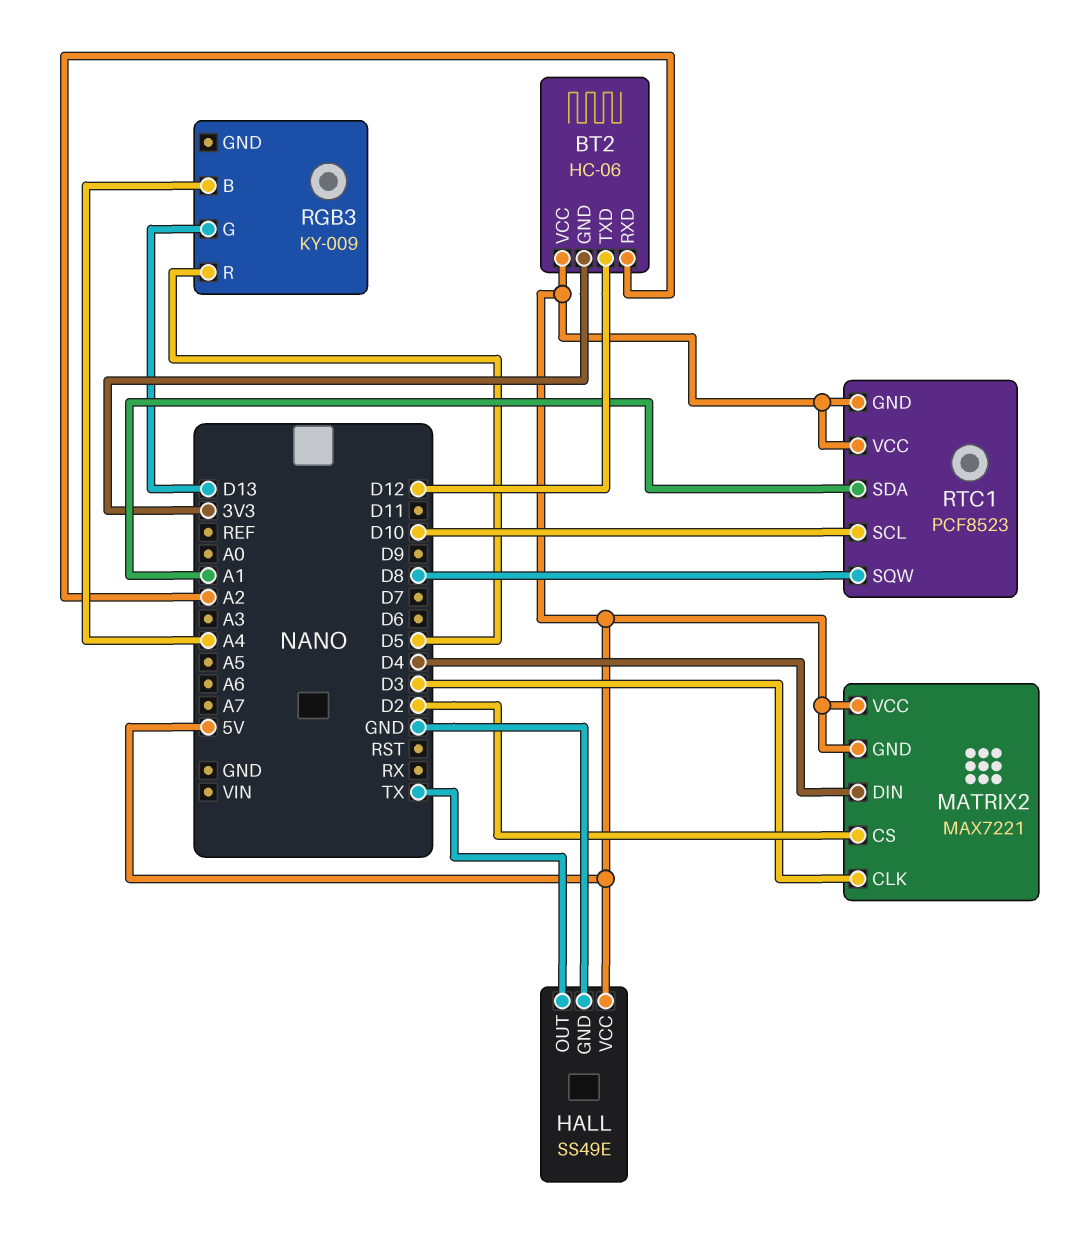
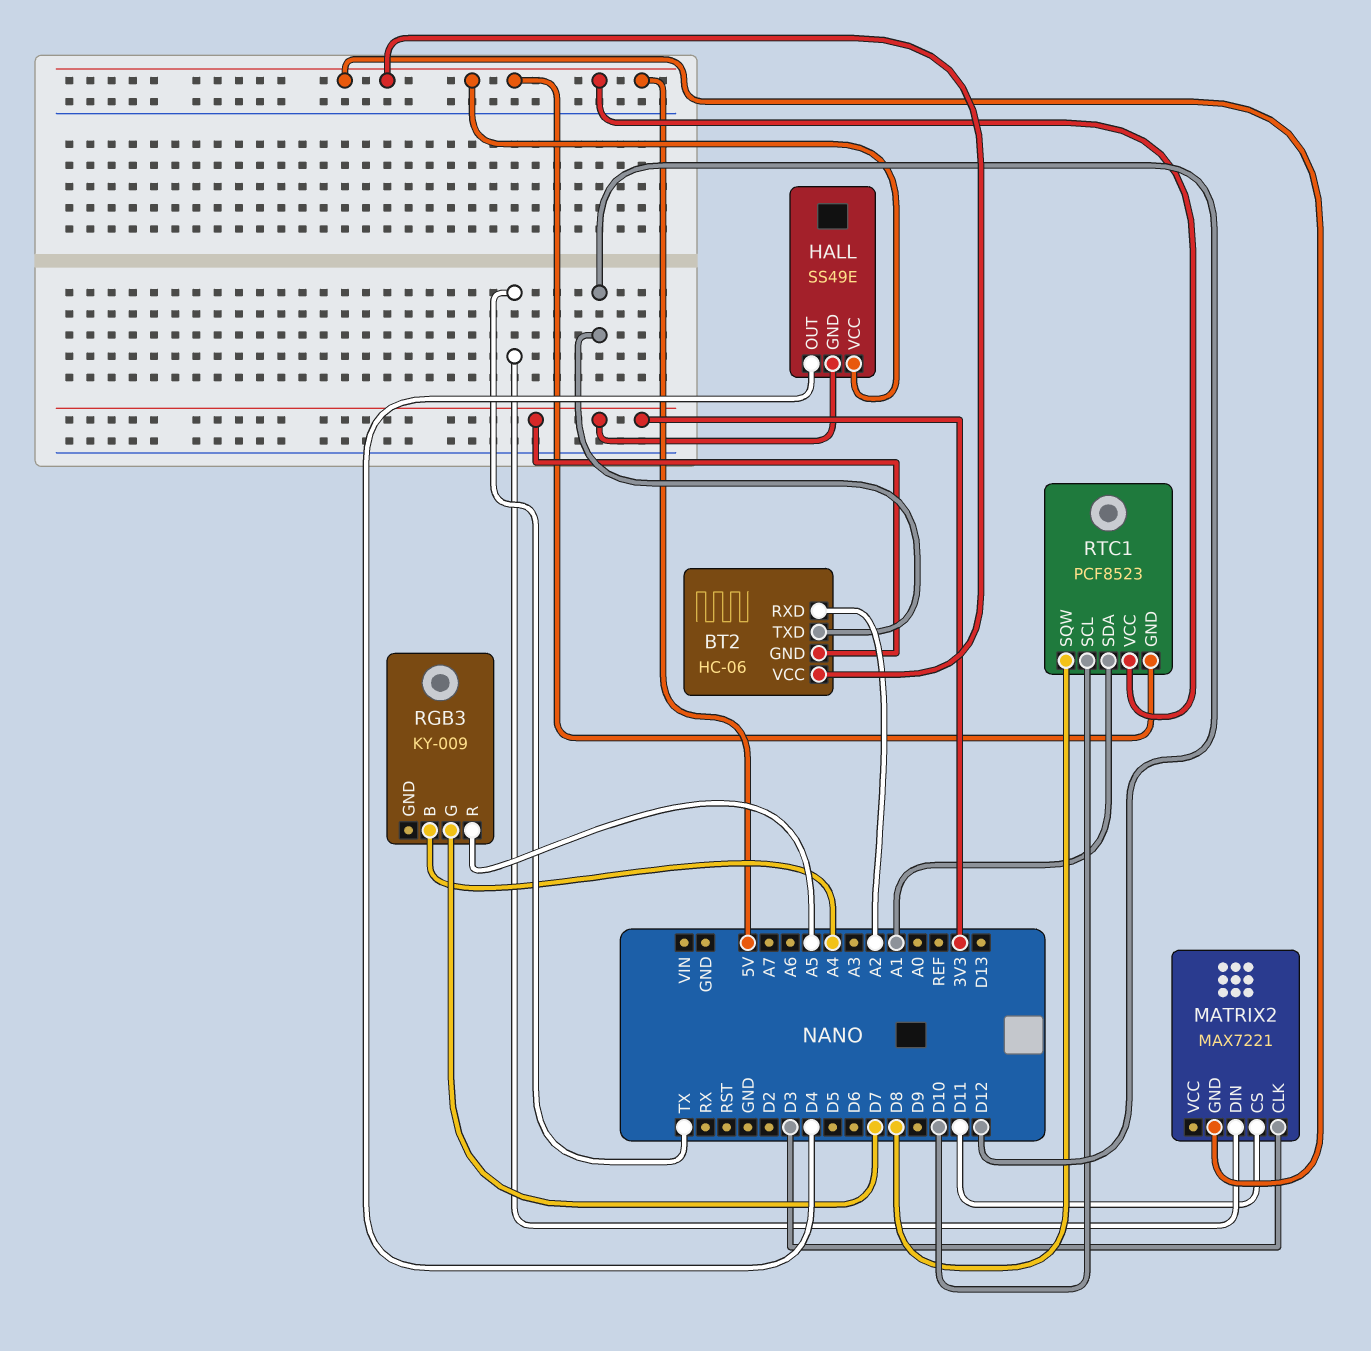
HALL pin GND: GND -> 3V3
HALL pin OUT: TX -> D4
MATRIX2 pin CS: D2 -> D11
MATRIX2 pin DIN: D4 -> TX
MATRIX2 pin VCC: 5V -> none
RGB3 pin G: D13 -> D7
RGB3 pin R: D5 -> A5

